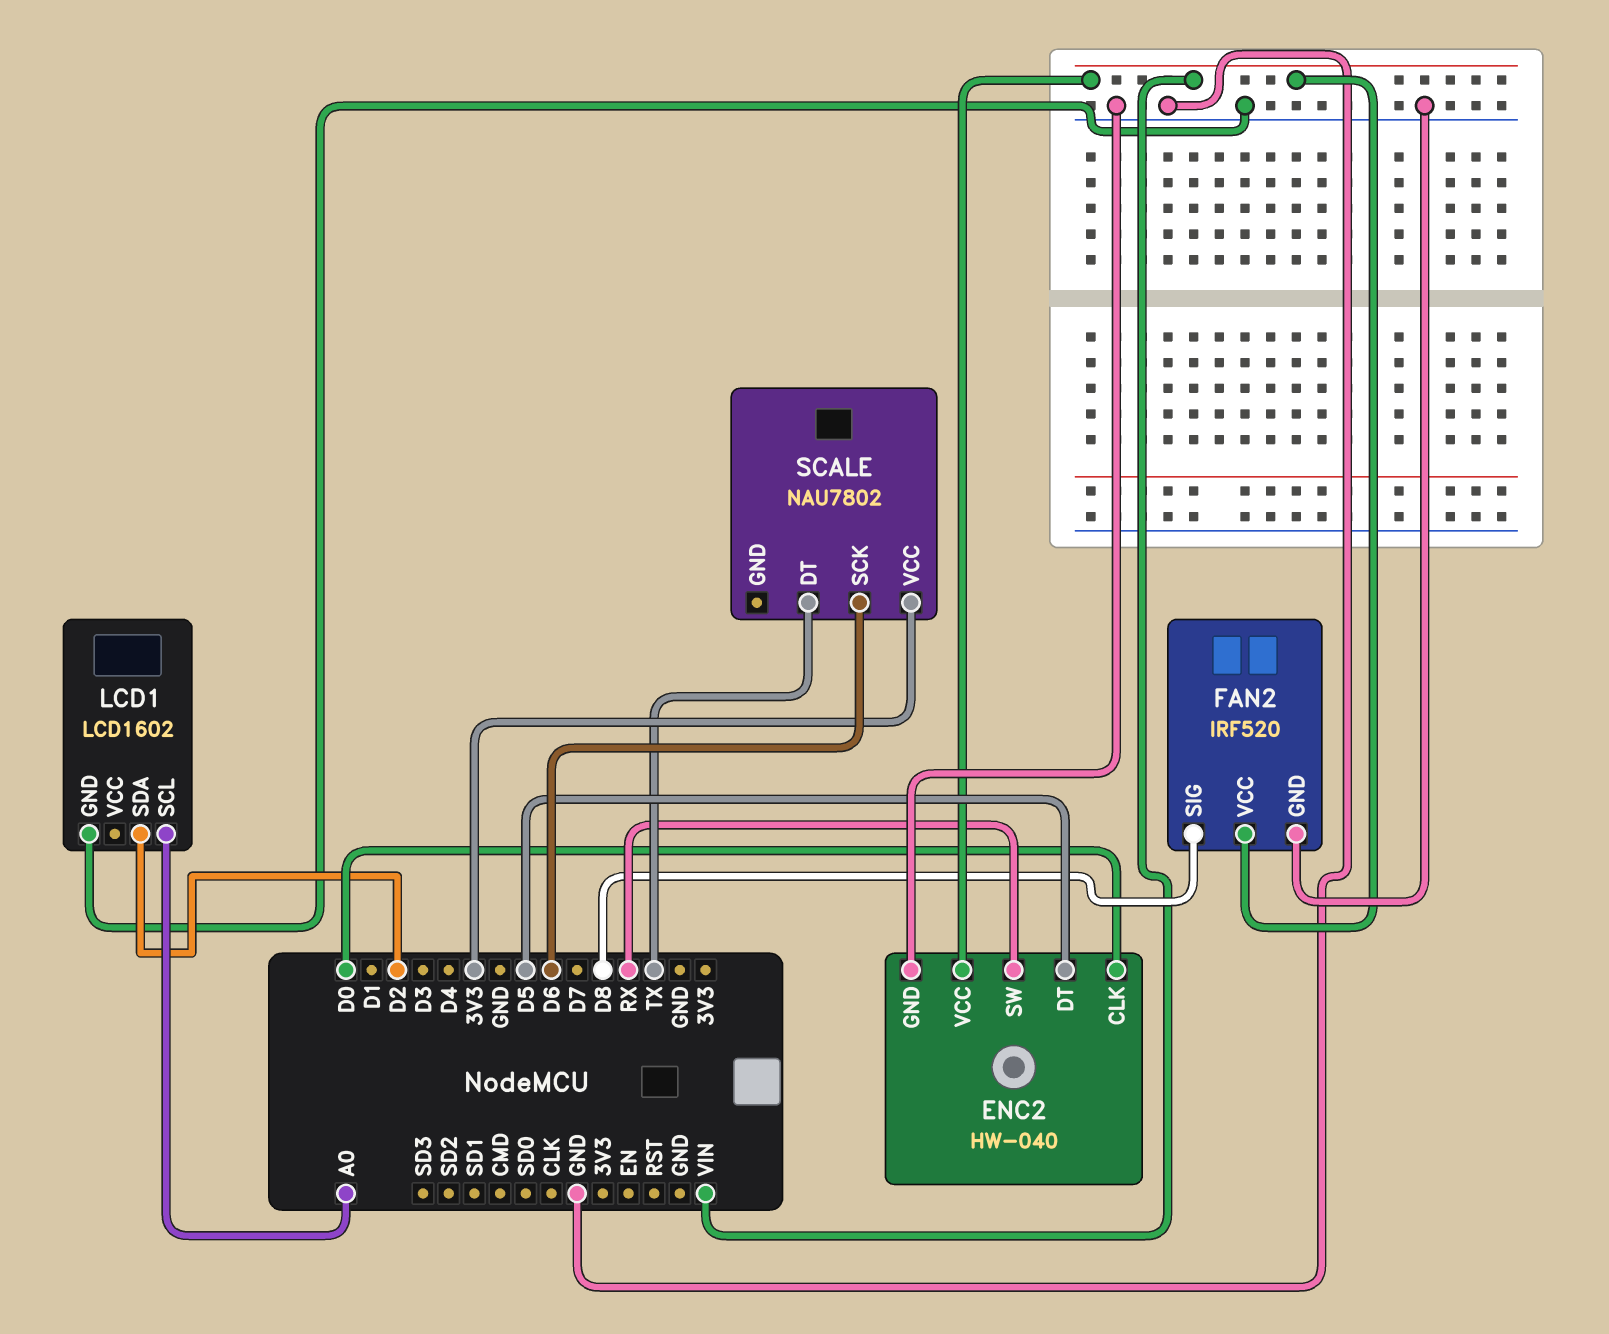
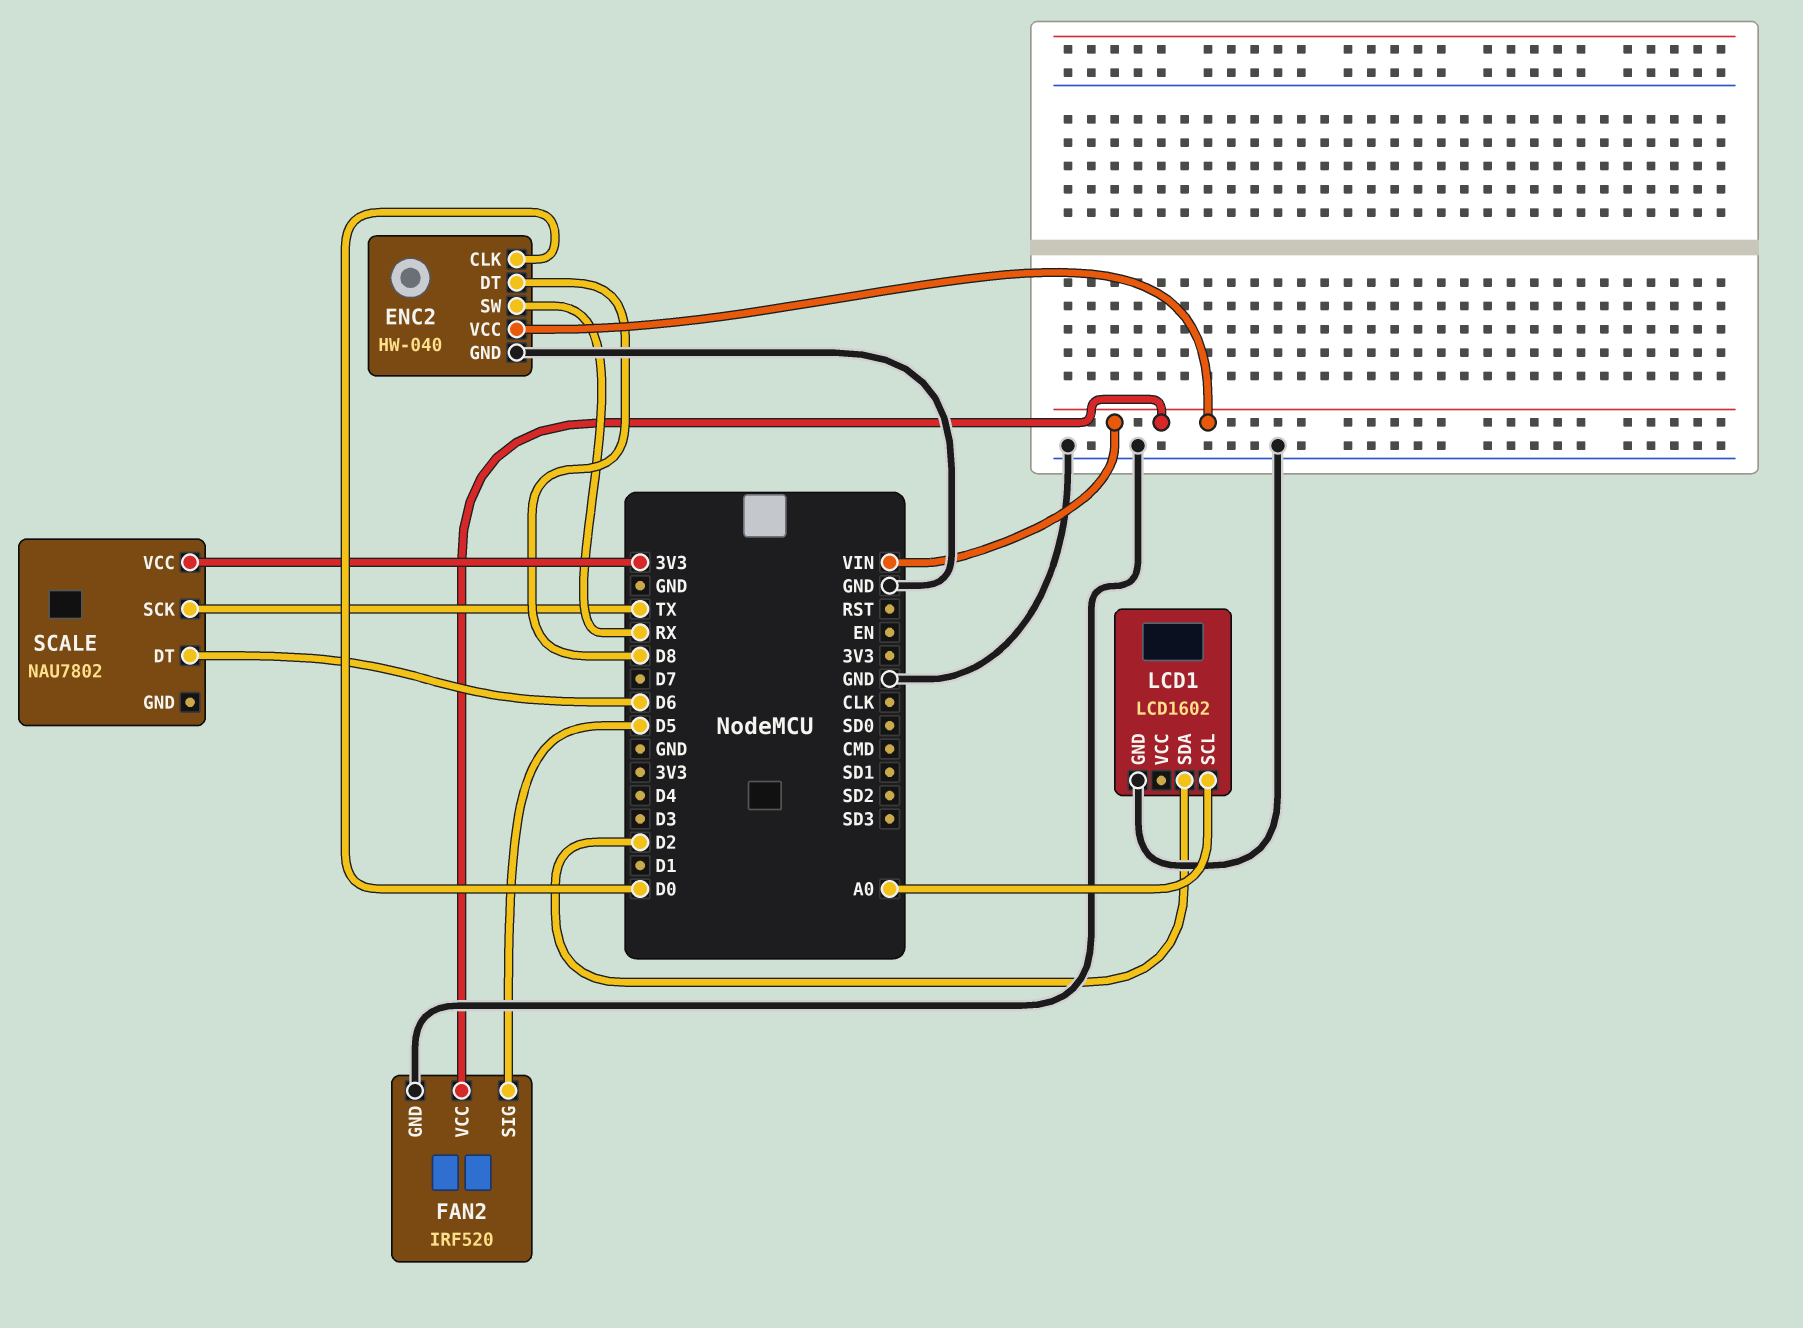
ENC2 pin DT: D5 -> D8
FAN2 pin SIG: D8 -> D5
SCALE pin DT: TX -> D6
SCALE pin SCK: D6 -> TX

